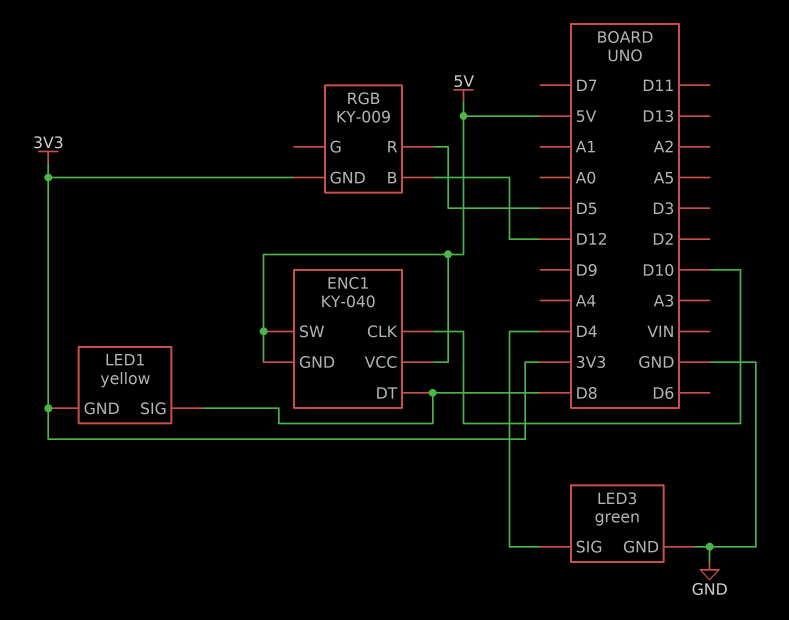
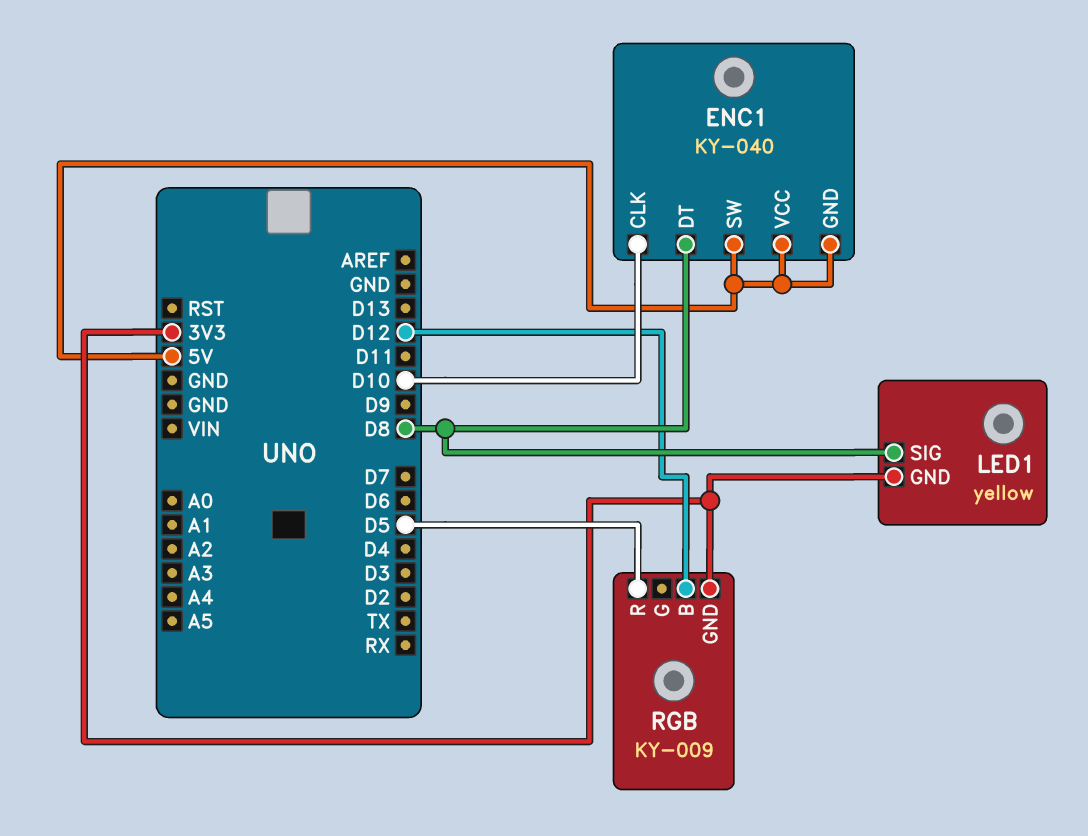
LED3: green -> none
LED3 pin GND: GND -> none
LED3 pin SIG: D4 -> none

